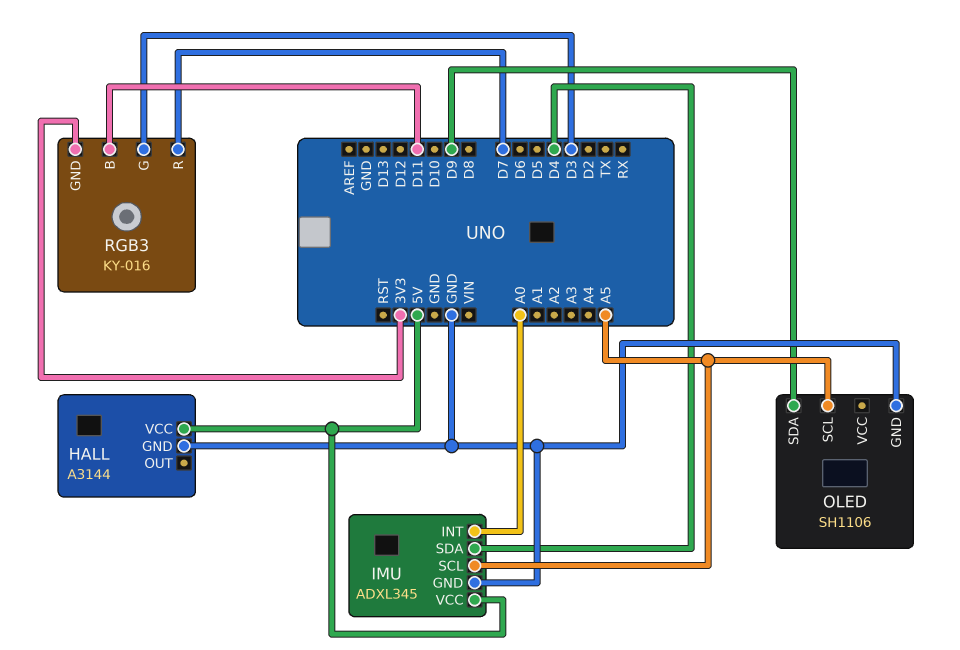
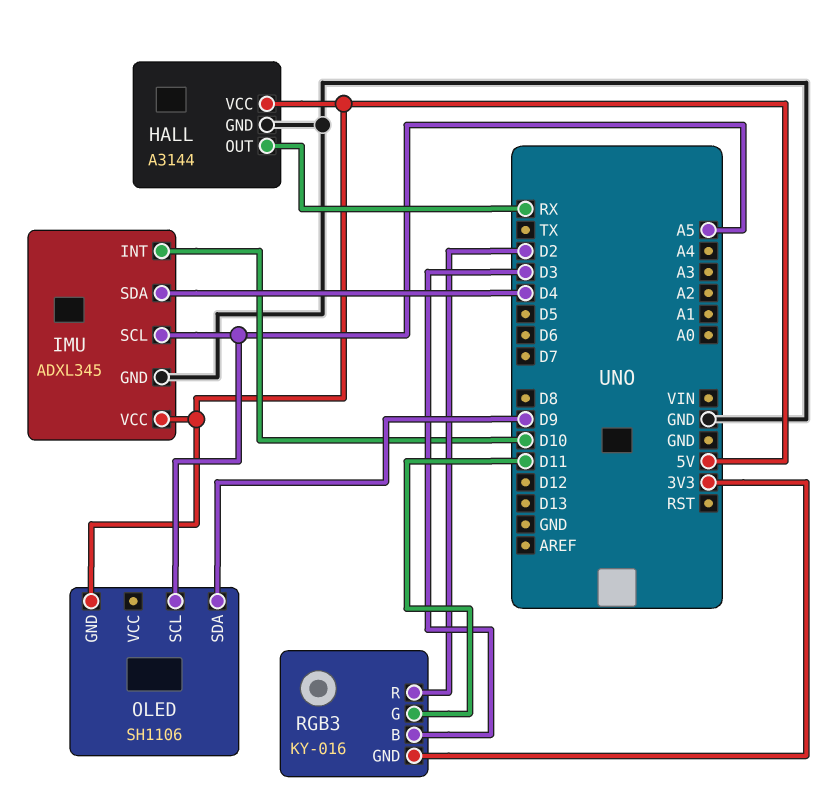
HALL pin OUT: none -> RX
IMU pin INT: A0 -> D10
OLED pin GND: GND -> 5V
RGB3 pin B: D11 -> D3
RGB3 pin G: D3 -> D11
RGB3 pin R: D7 -> D2

